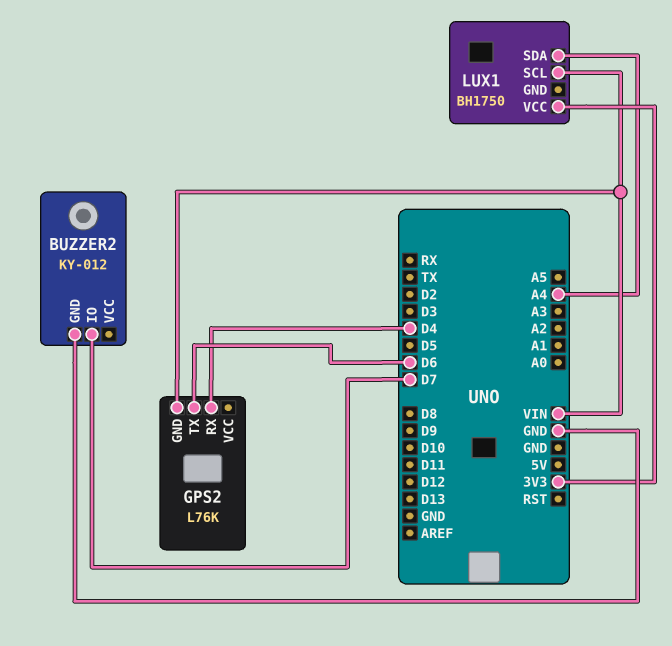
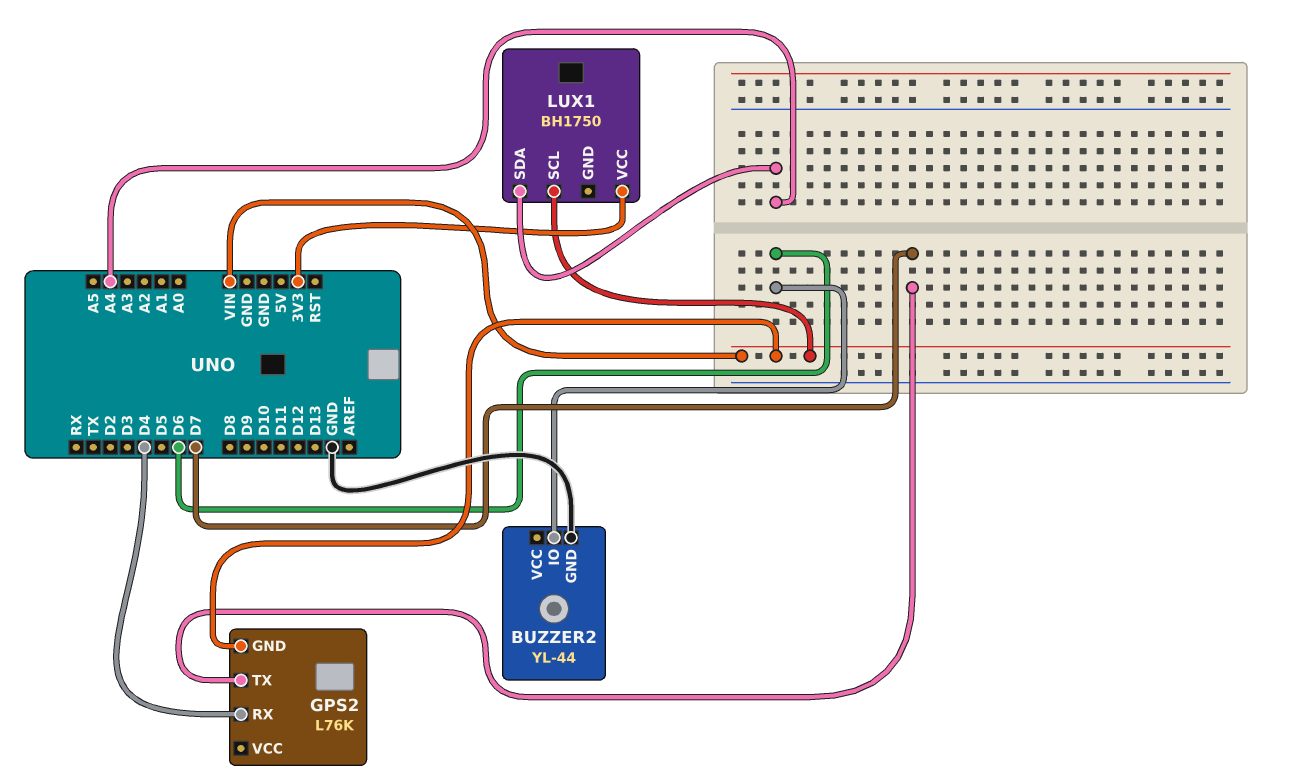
BUZZER2: KY-012 -> YL-44
BUZZER2 pin IO: D7 -> D6
GPS2 pin TX: D6 -> D7

